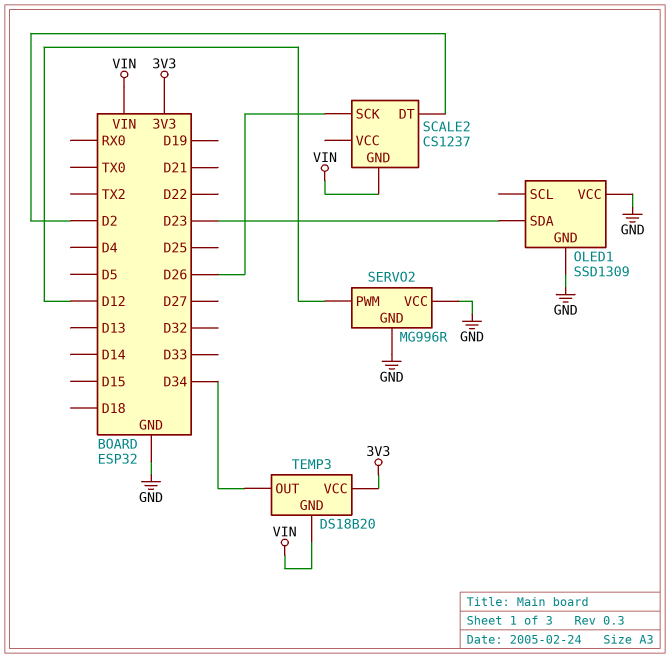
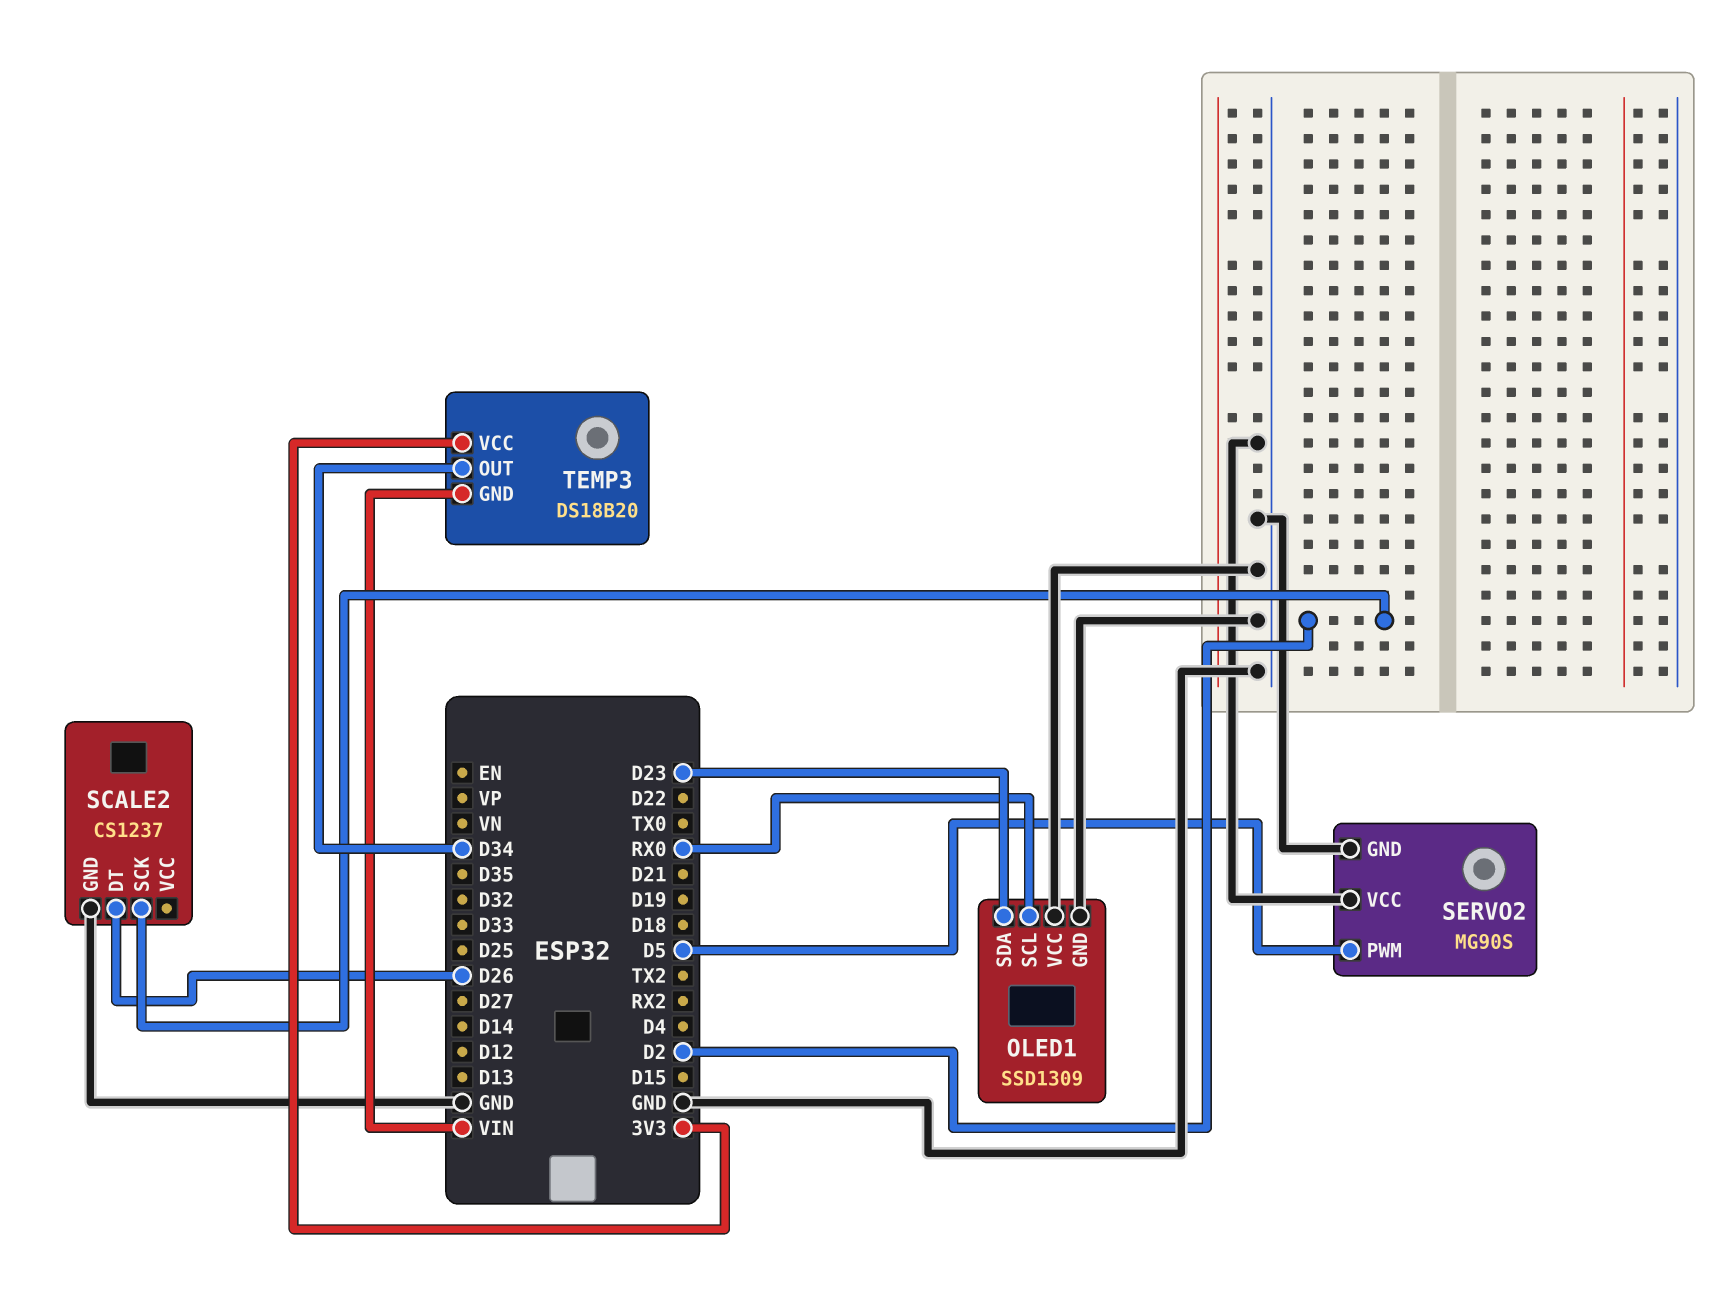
OLED1 pin SCL: none -> RX0
SCALE2 pin DT: D2 -> D26
SCALE2 pin GND: VIN -> GND
SCALE2 pin SCK: D26 -> D2
SERVO2: MG996R -> MG90S
SERVO2 pin PWM: D12 -> D5

